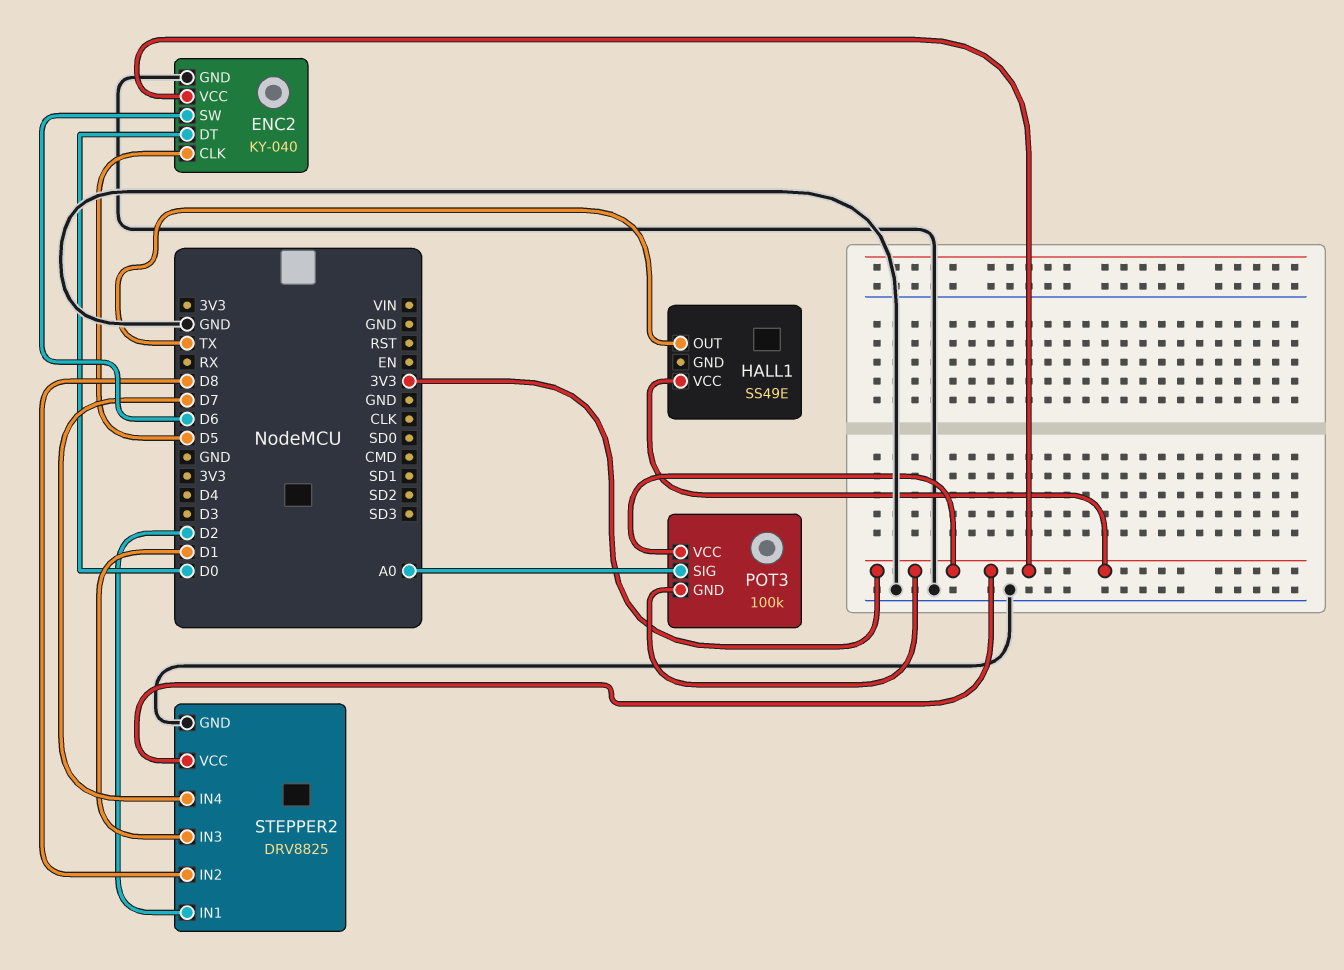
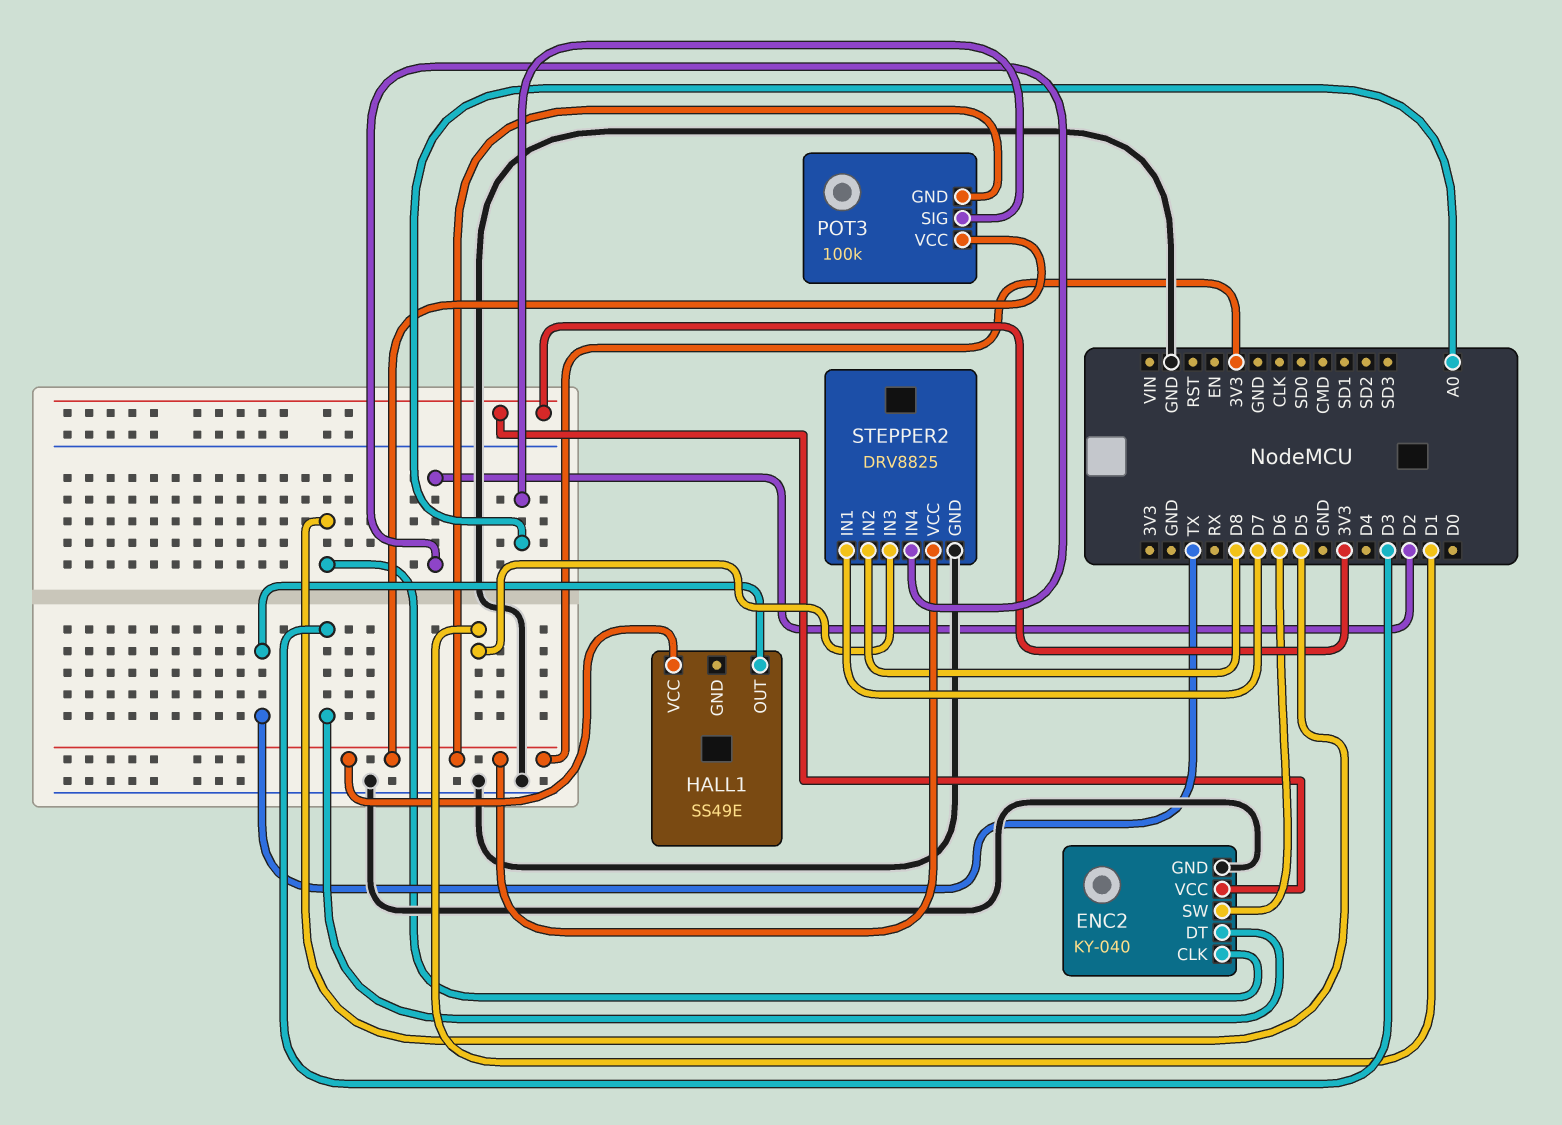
ENC2 pin DT: D0 -> D3
STEPPER2 pin IN1: D2 -> D7
STEPPER2 pin IN4: D7 -> D2

